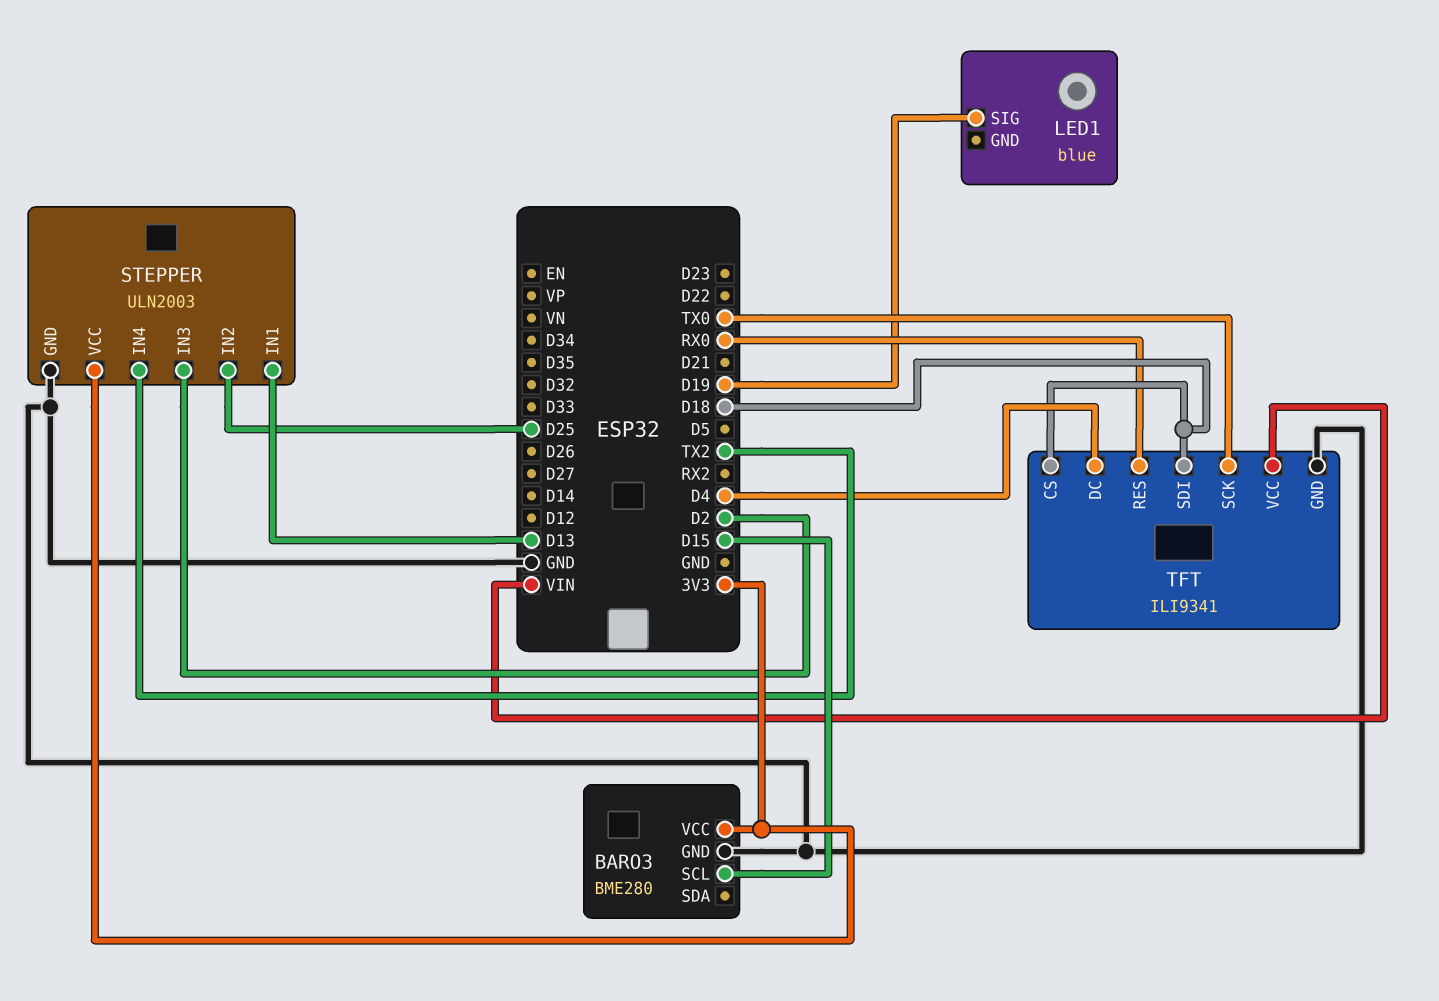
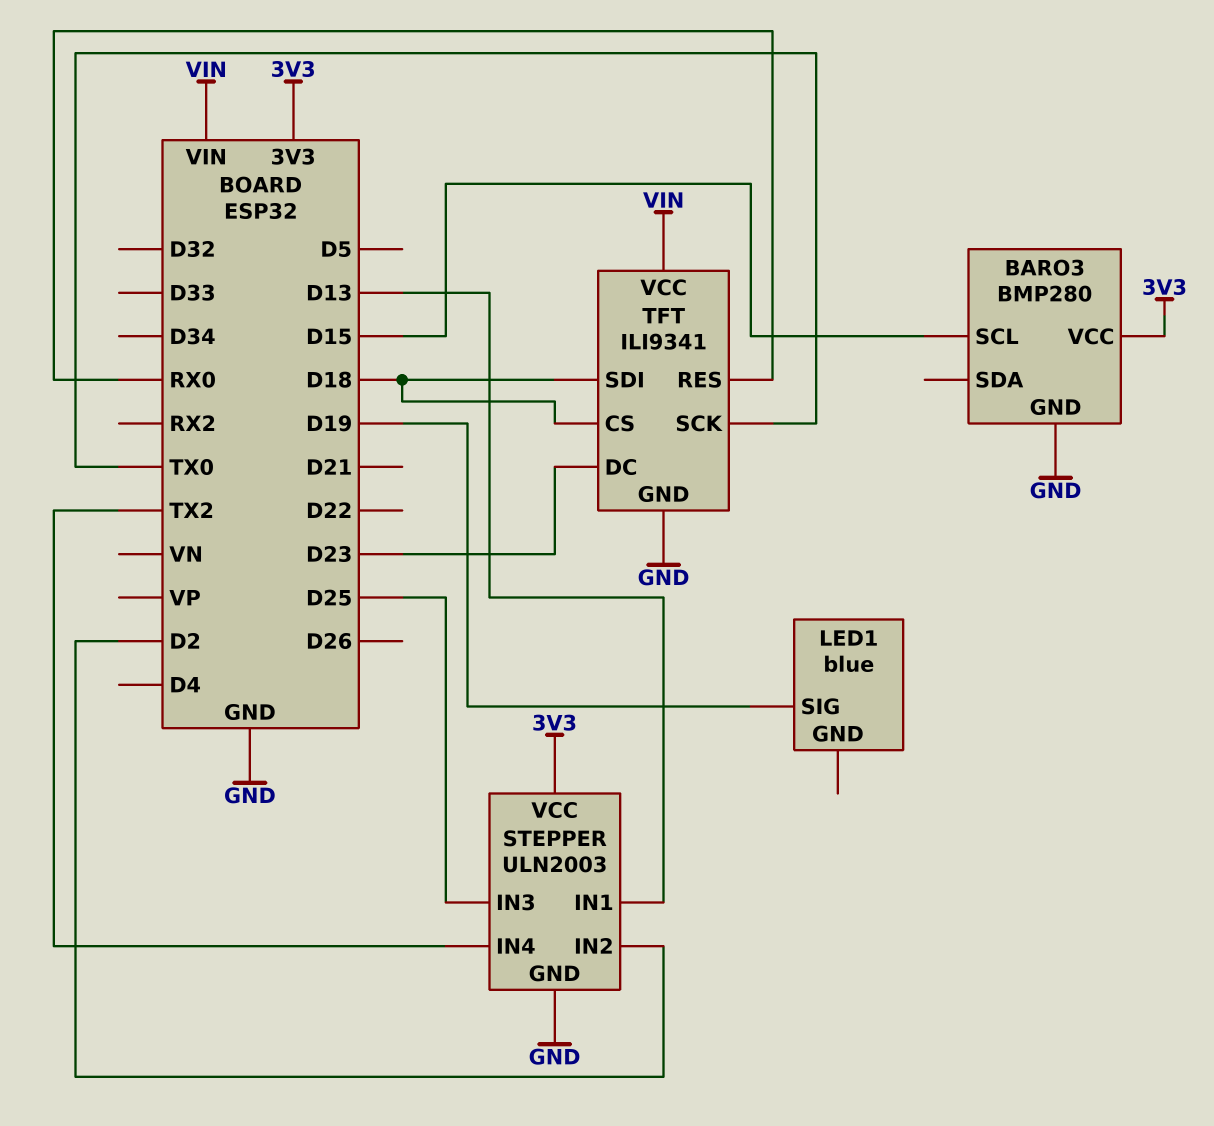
BARO3: BME280 -> BMP280
STEPPER pin IN2: D25 -> D2
STEPPER pin IN3: D2 -> D25
TFT pin DC: D4 -> D23

